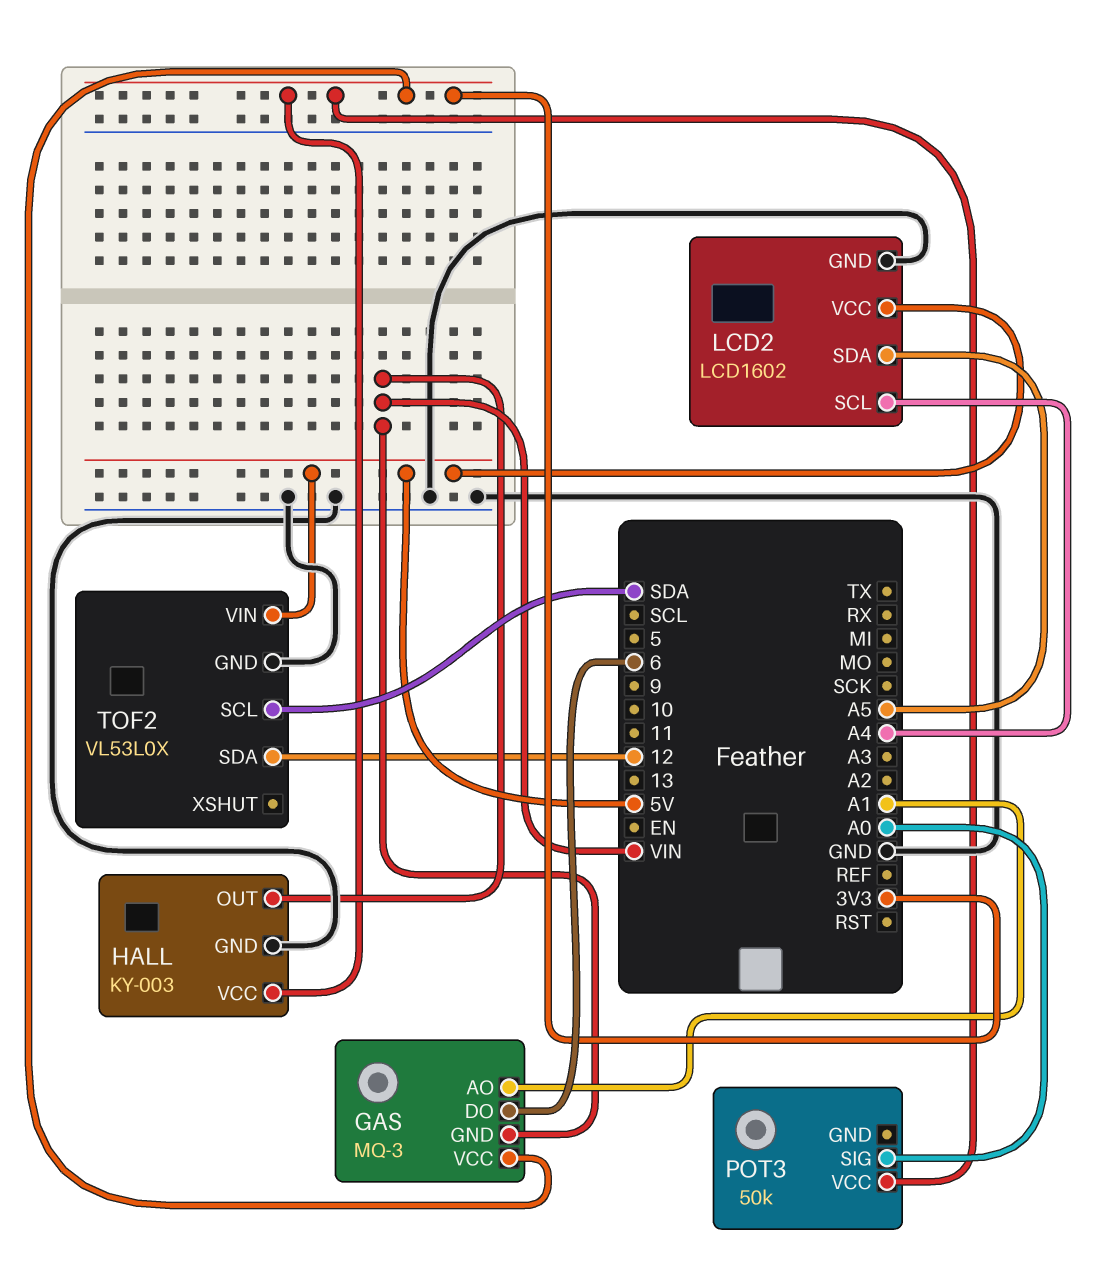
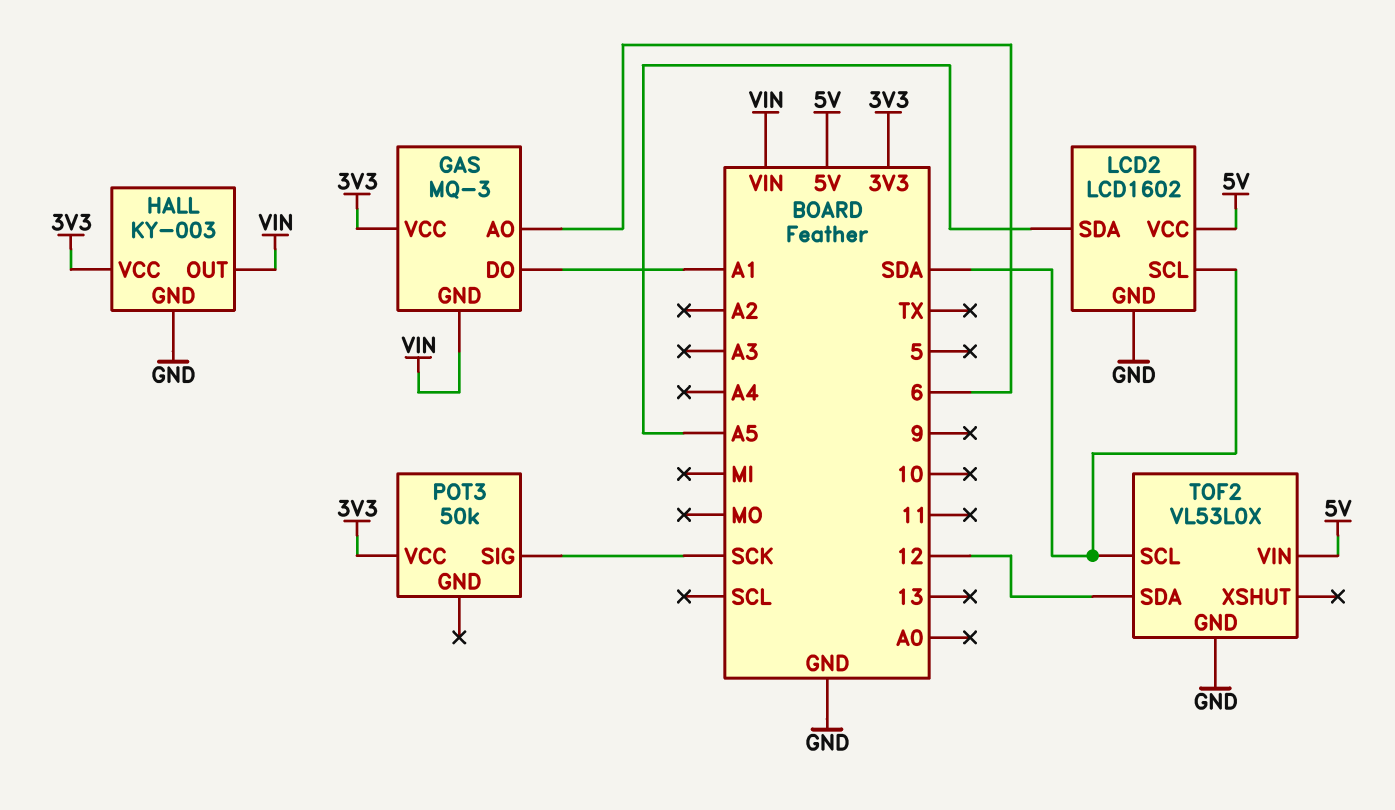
GAS pin AO: A1 -> 6
GAS pin DO: 6 -> A1
LCD2 pin SCL: A4 -> SDA
POT3 pin SIG: A0 -> SCK

